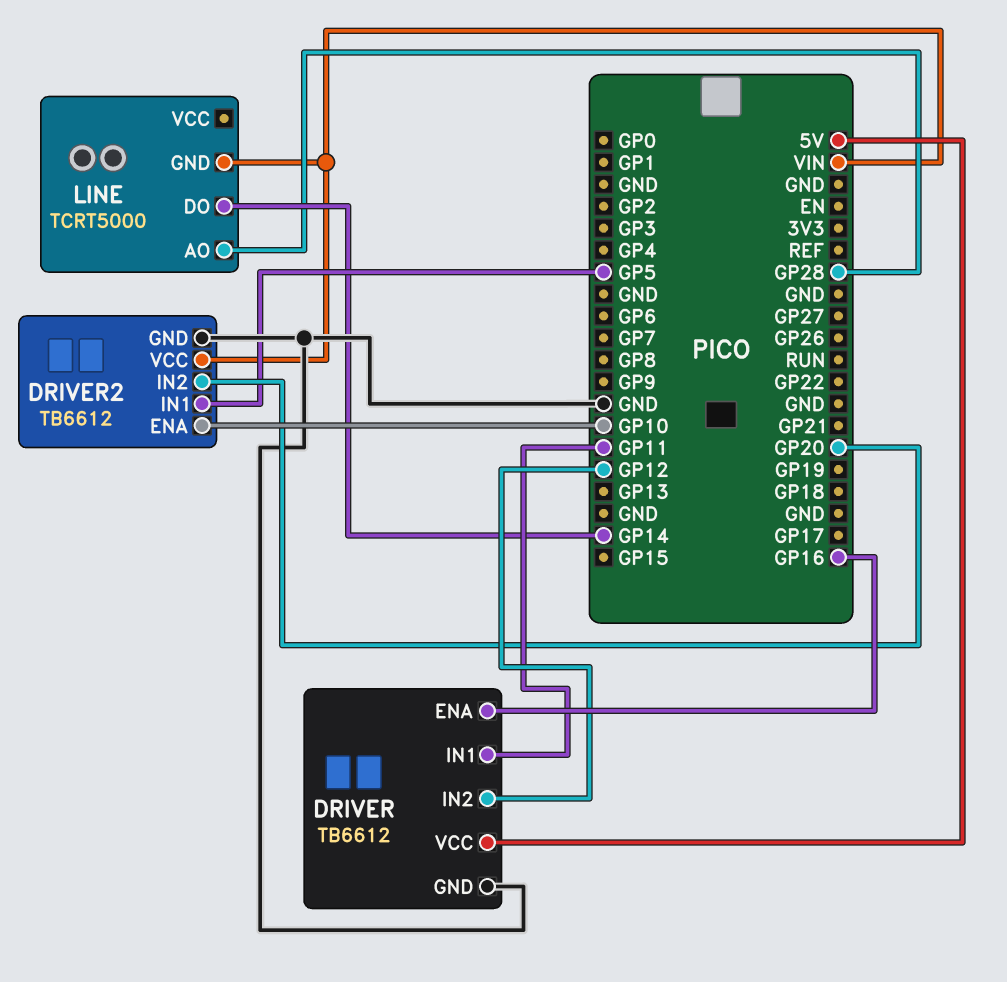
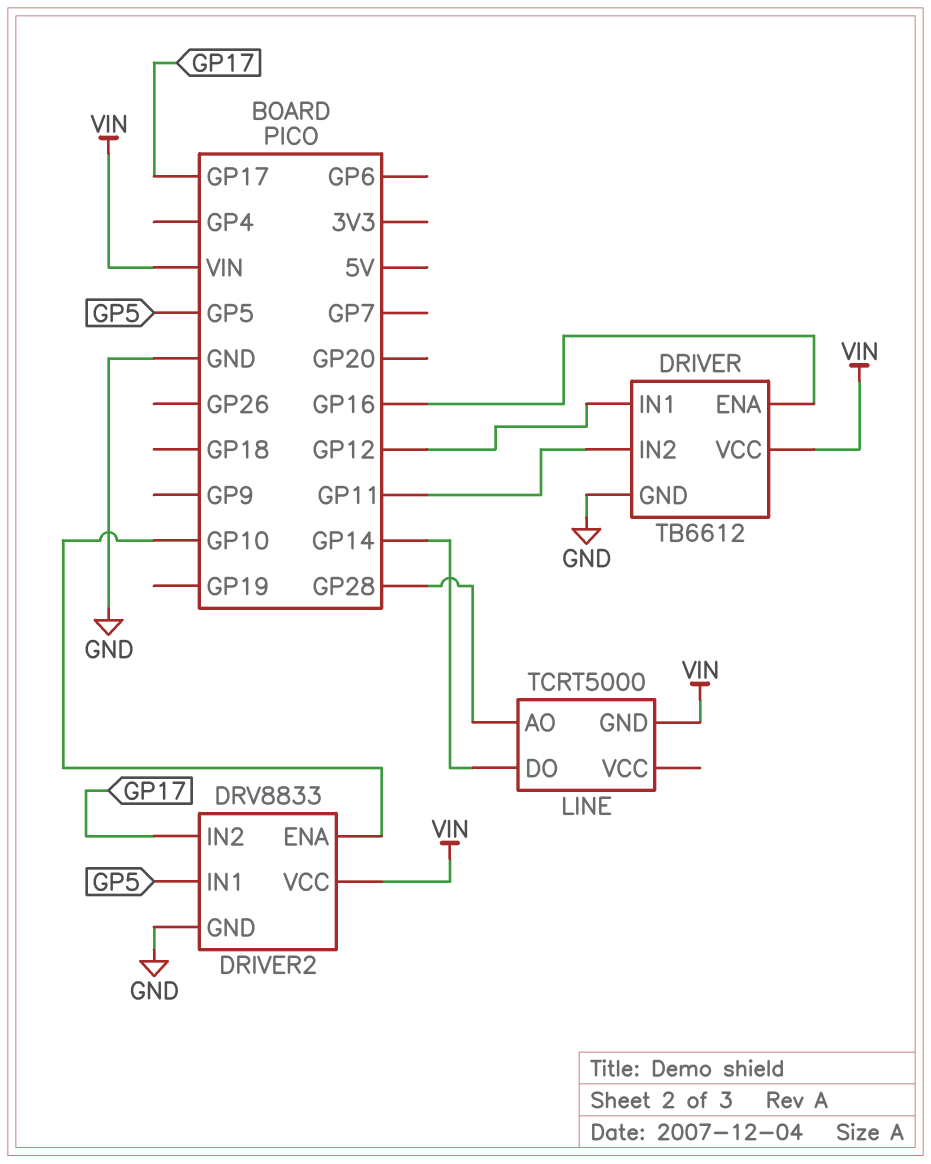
DRIVER pin IN1: GP11 -> GP12
DRIVER pin IN2: GP12 -> GP11
DRIVER pin VCC: 5V -> VIN
DRIVER2: TB6612 -> DRV8833
DRIVER2 pin IN2: GP20 -> GP17

